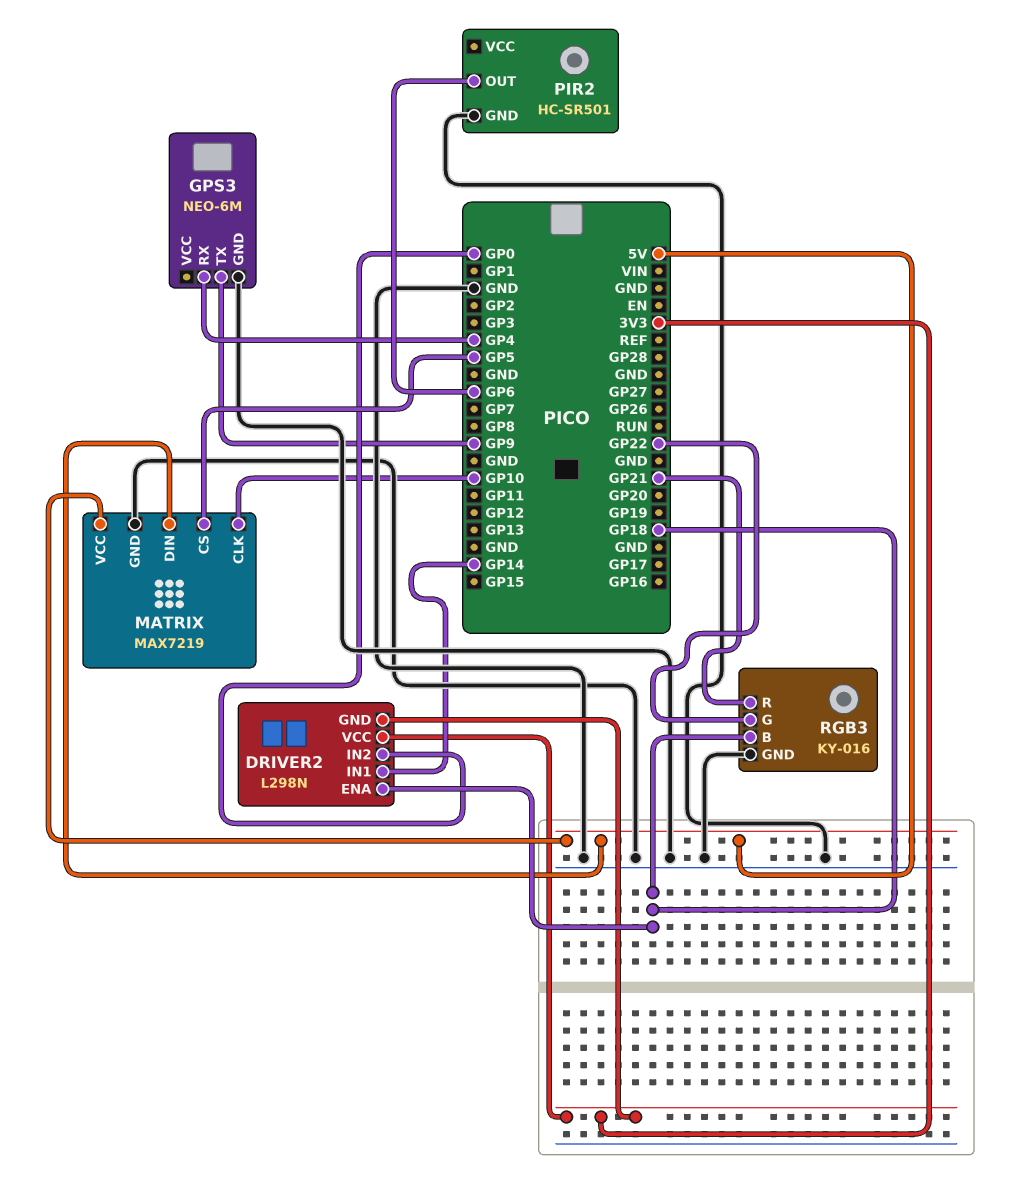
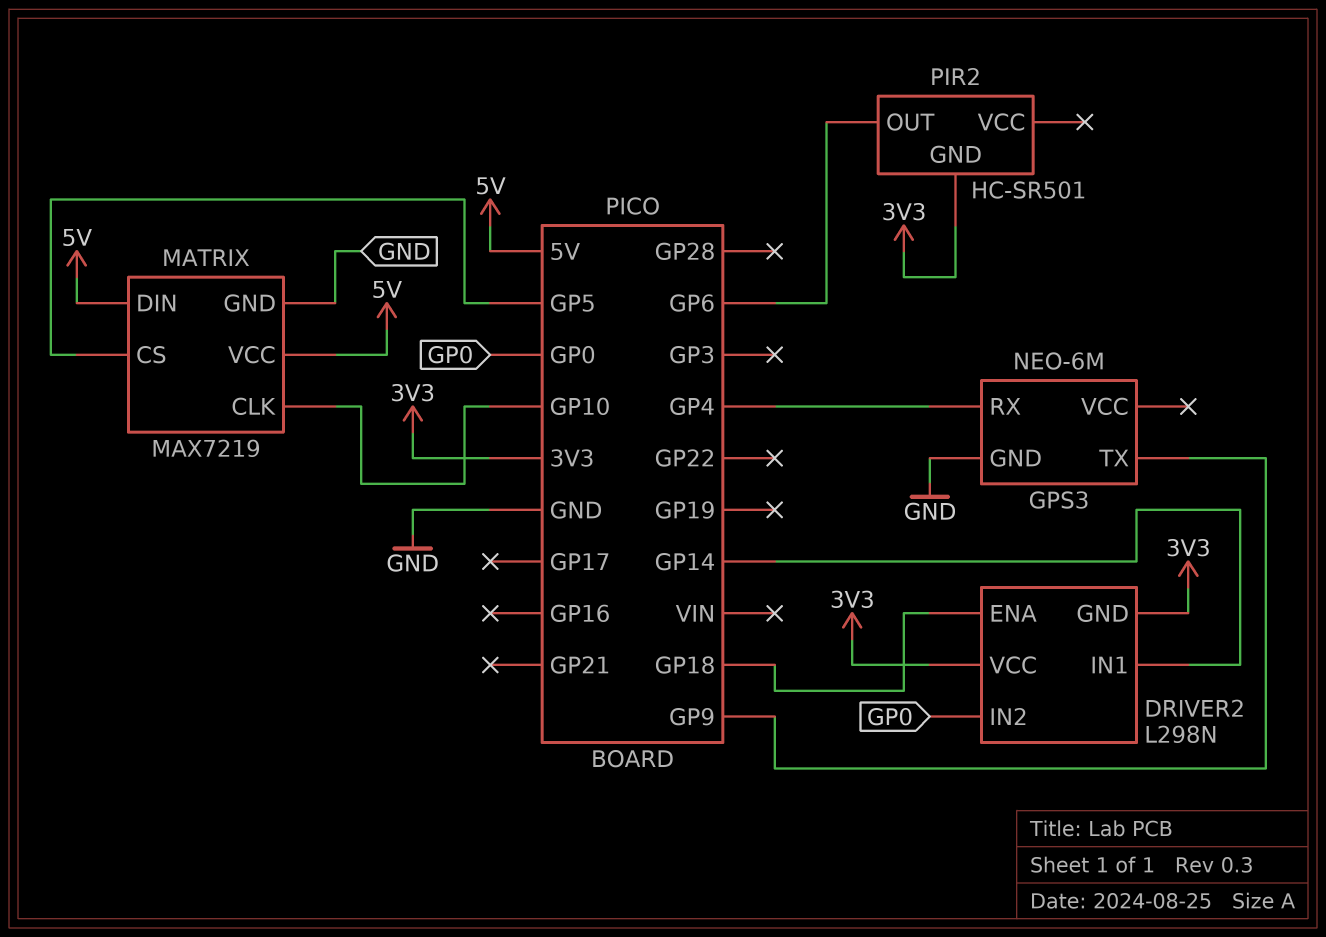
PIR2 pin GND: GND -> 3V3
RGB3: KY-016 -> none
RGB3 pin B: GP18 -> none
RGB3 pin G: GP22 -> none
RGB3 pin GND: GND -> none
RGB3 pin R: GP21 -> none

